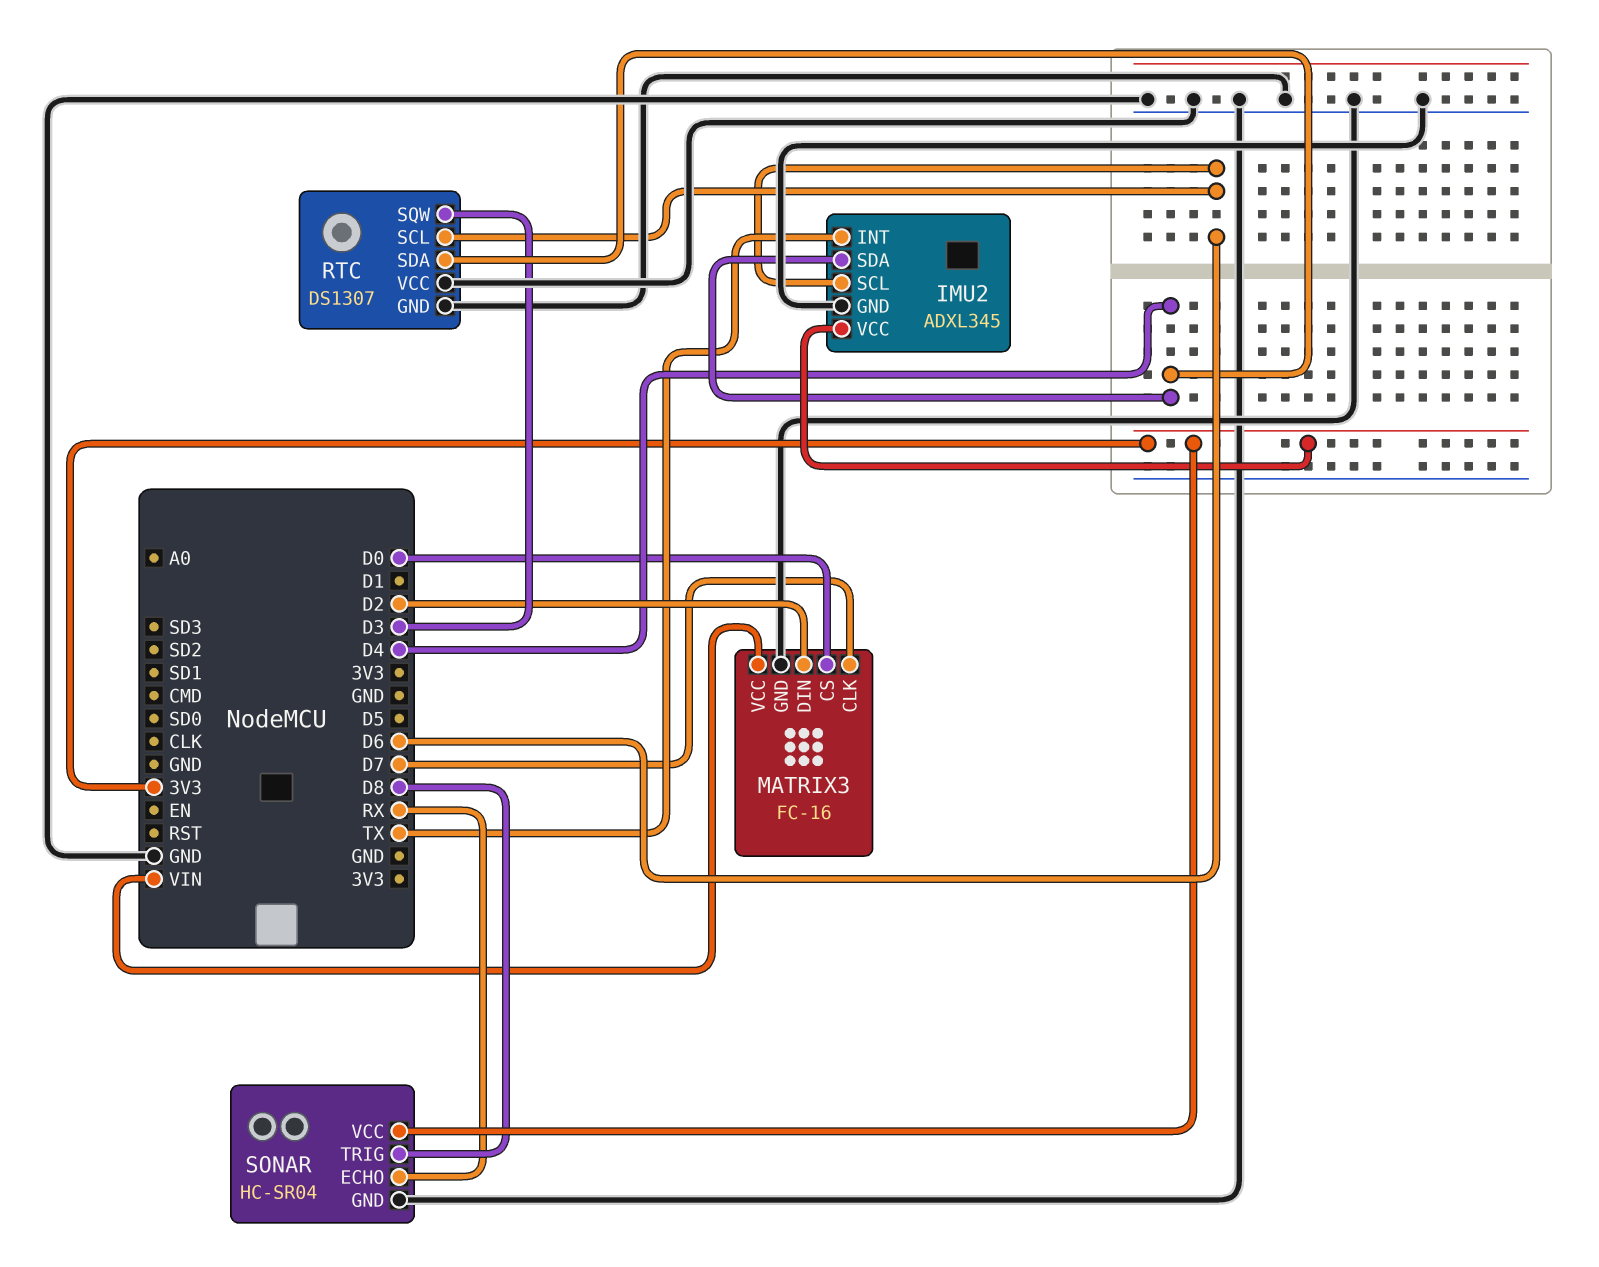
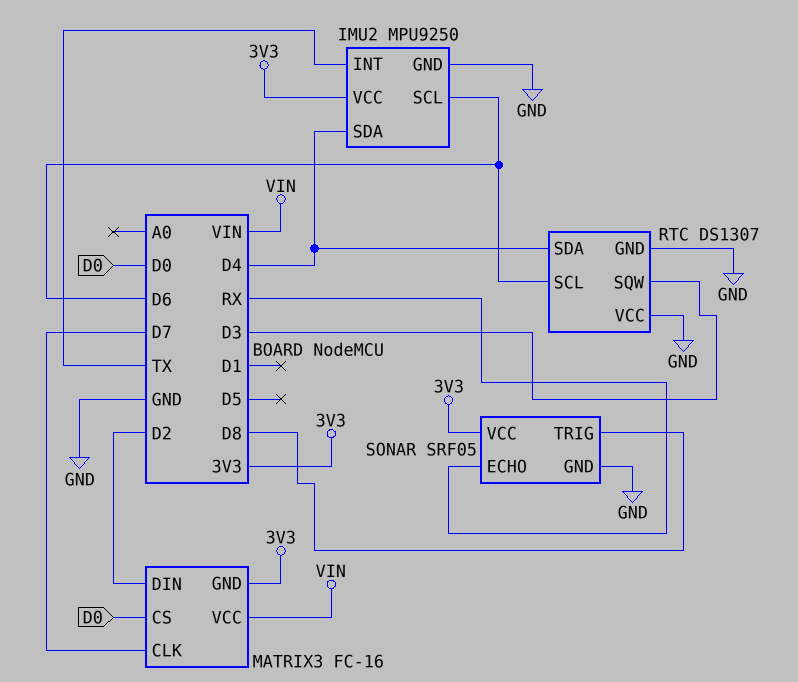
IMU2: ADXL345 -> MPU9250
MATRIX3 pin GND: GND -> 3V3
SONAR: HC-SR04 -> SRF05

